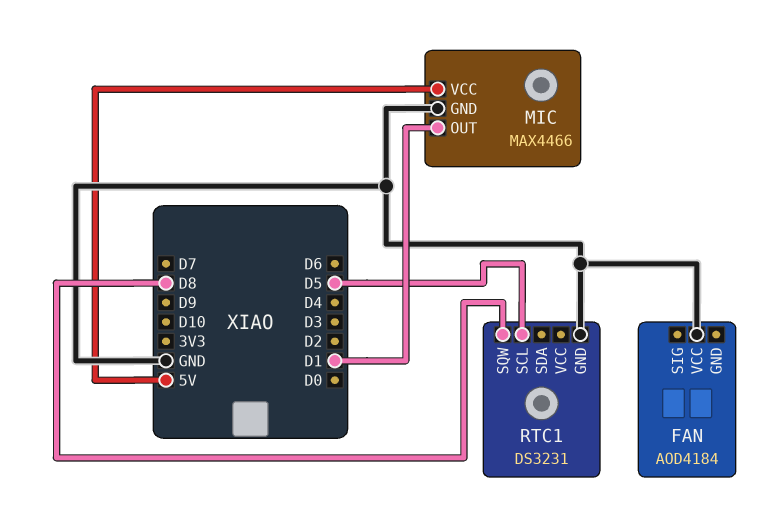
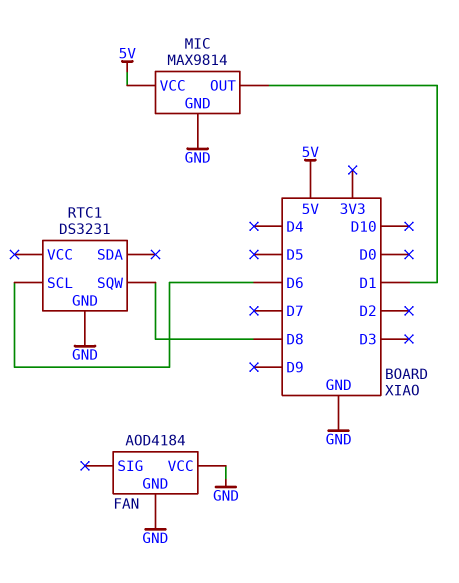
FAN pin GND: none -> GND
MIC: MAX4466 -> MAX9814
RTC1 pin SCL: D5 -> D6

